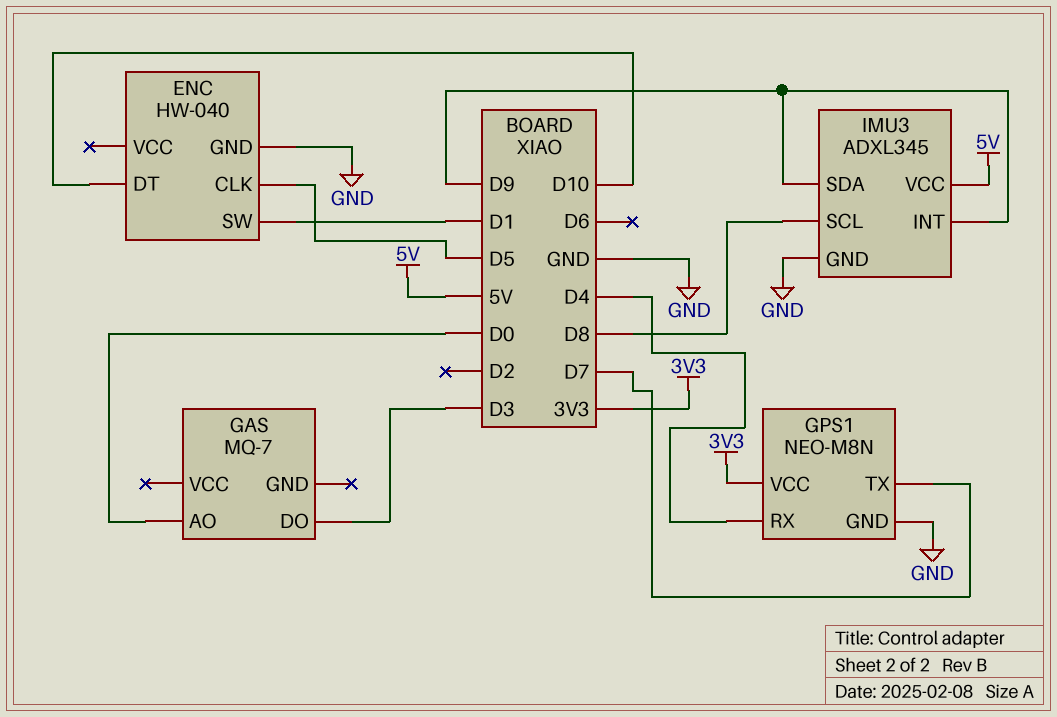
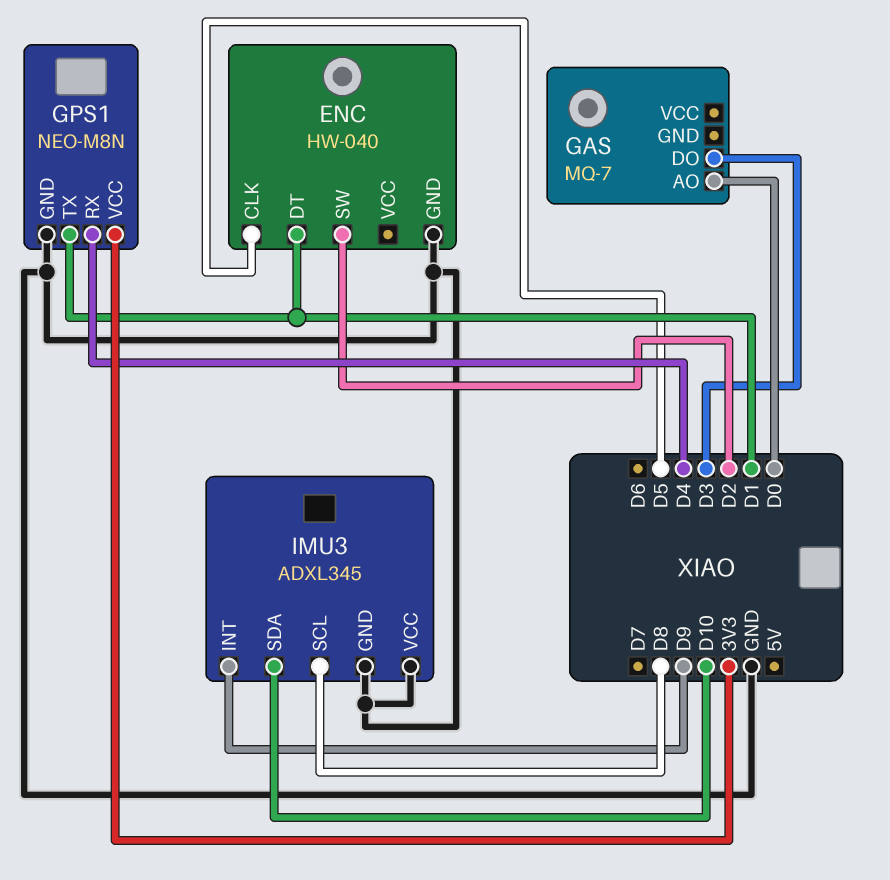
ENC pin DT: D10 -> D1
ENC pin SW: D1 -> D2
GPS1 pin TX: D7 -> D1
IMU3 pin SDA: D9 -> D10
IMU3 pin VCC: 5V -> GND

